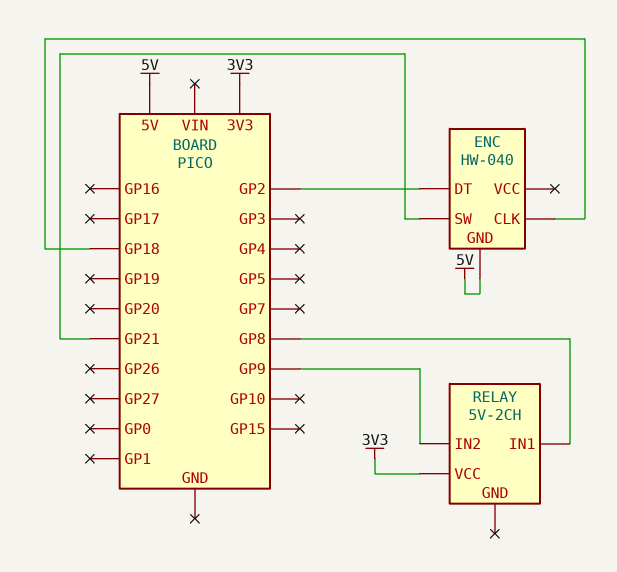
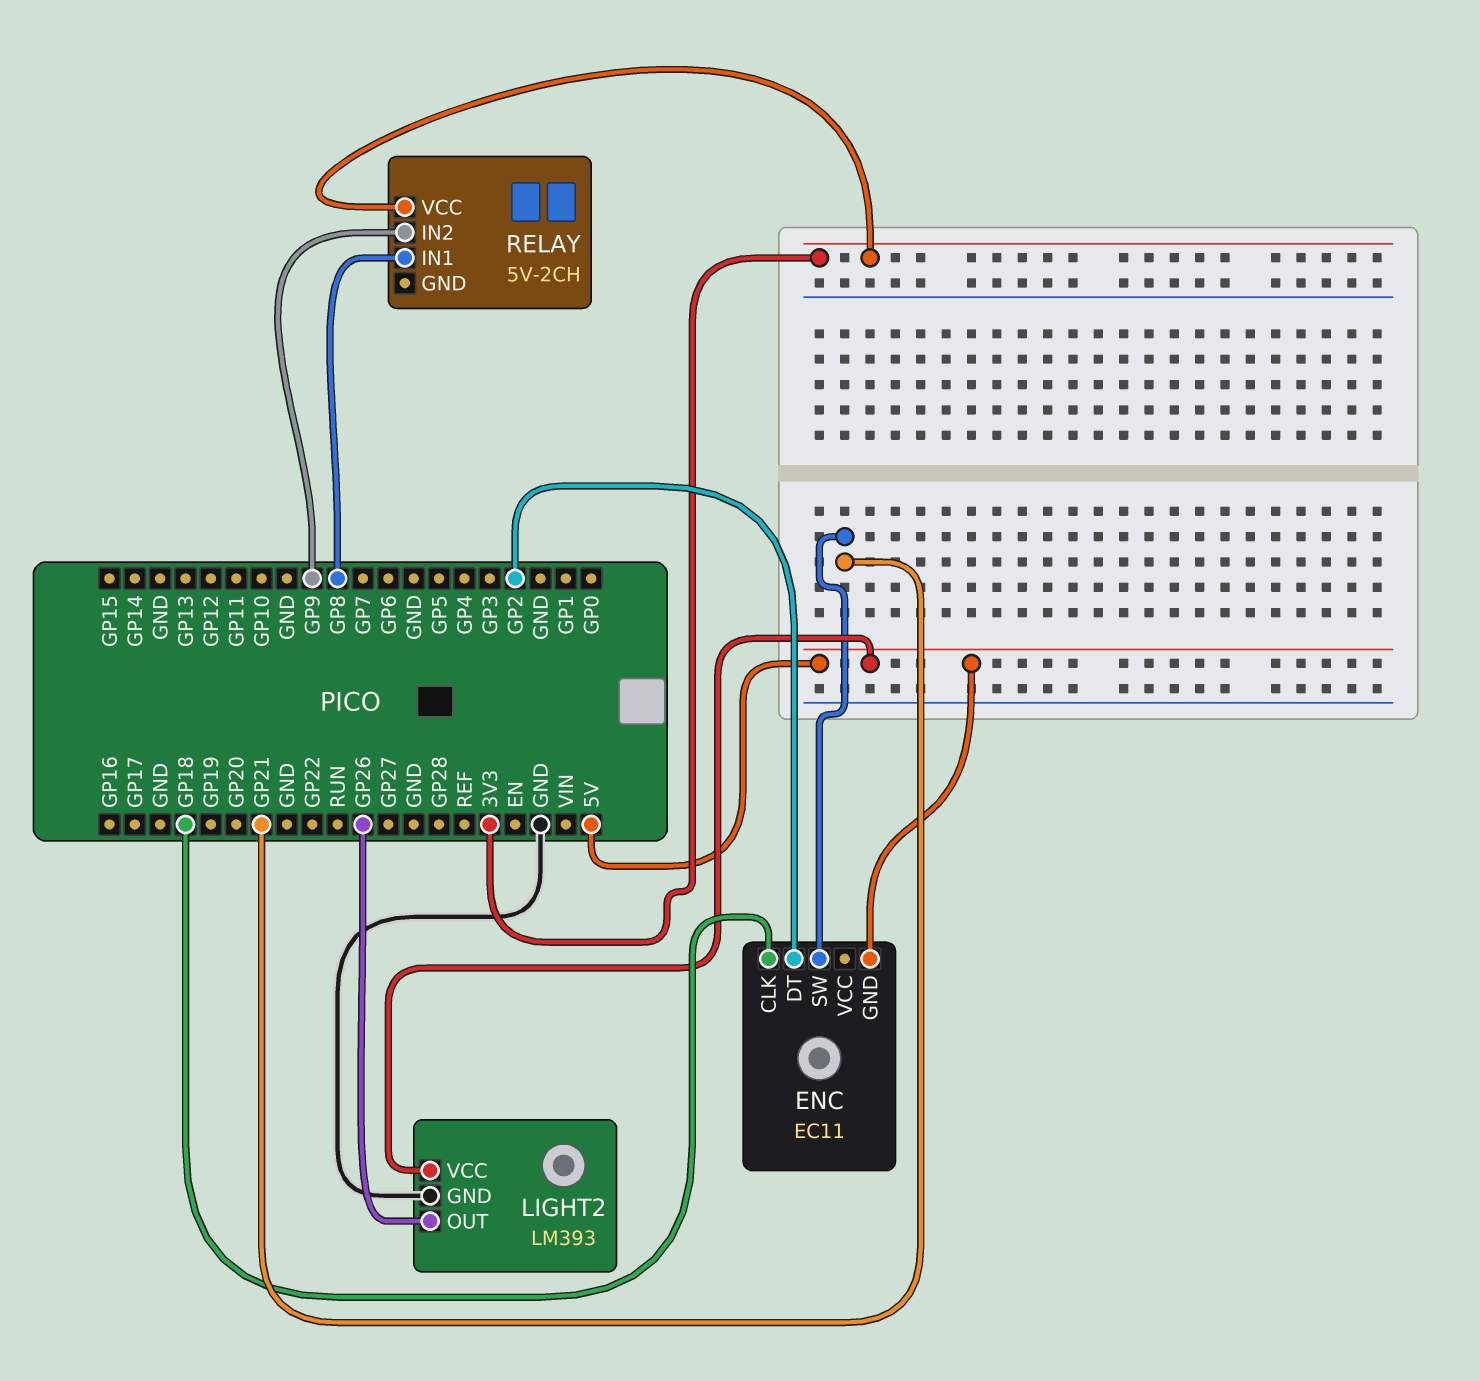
ENC: HW-040 -> EC11
LIGHT2: none -> LM393
LIGHT2 pin GND: none -> GND
LIGHT2 pin OUT: none -> GP26
LIGHT2 pin VCC: none -> 5V

